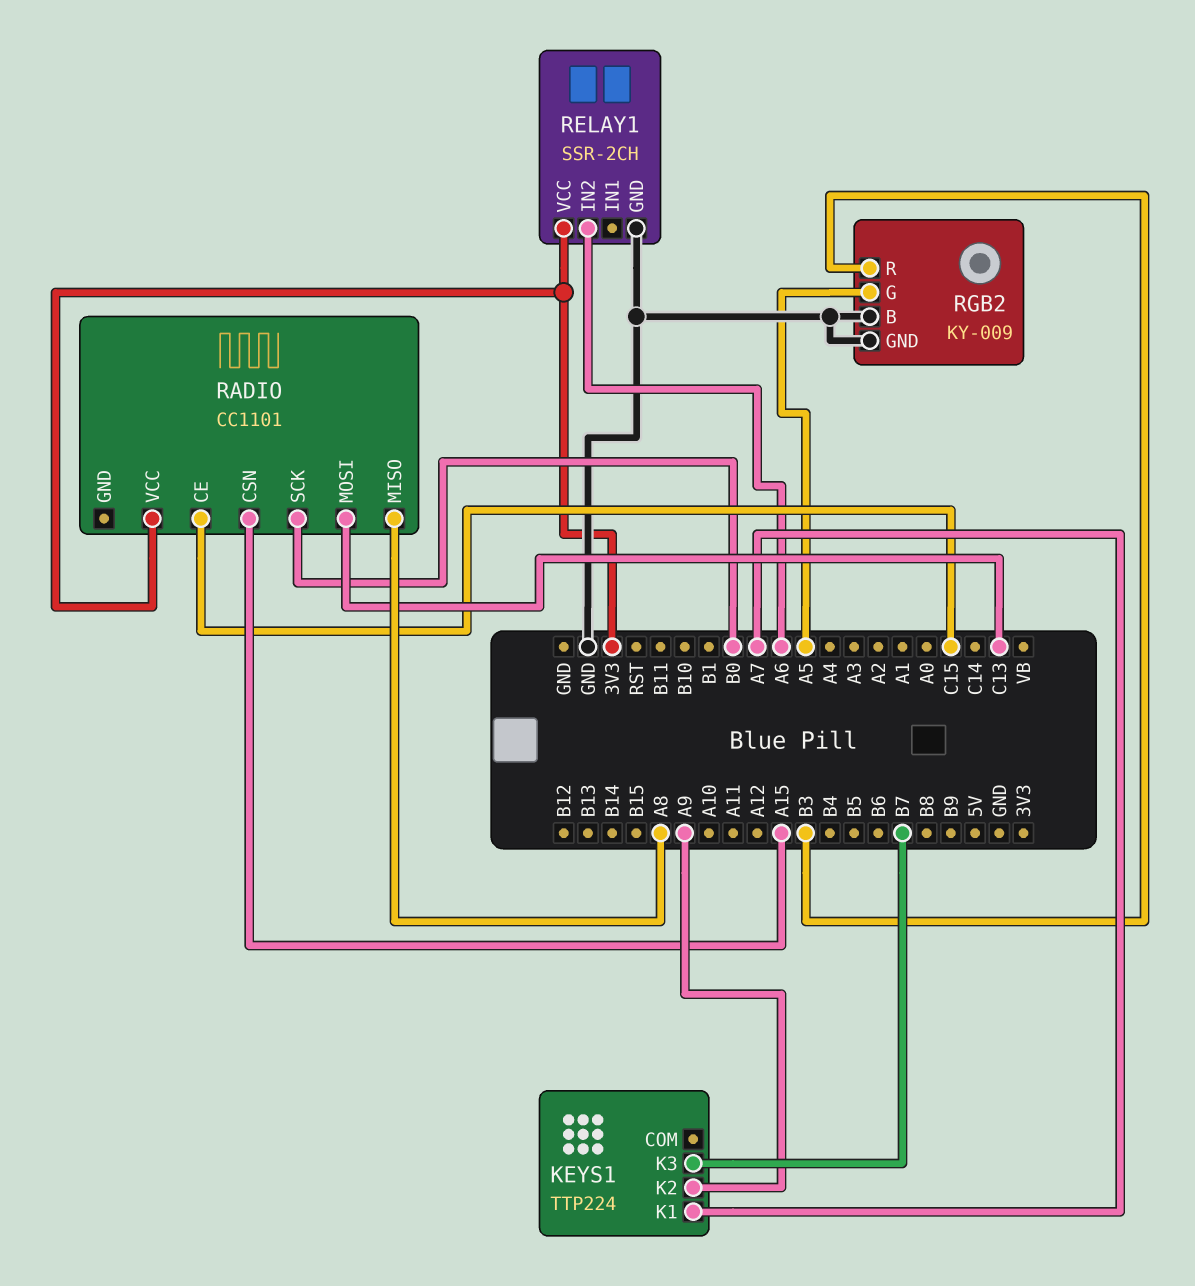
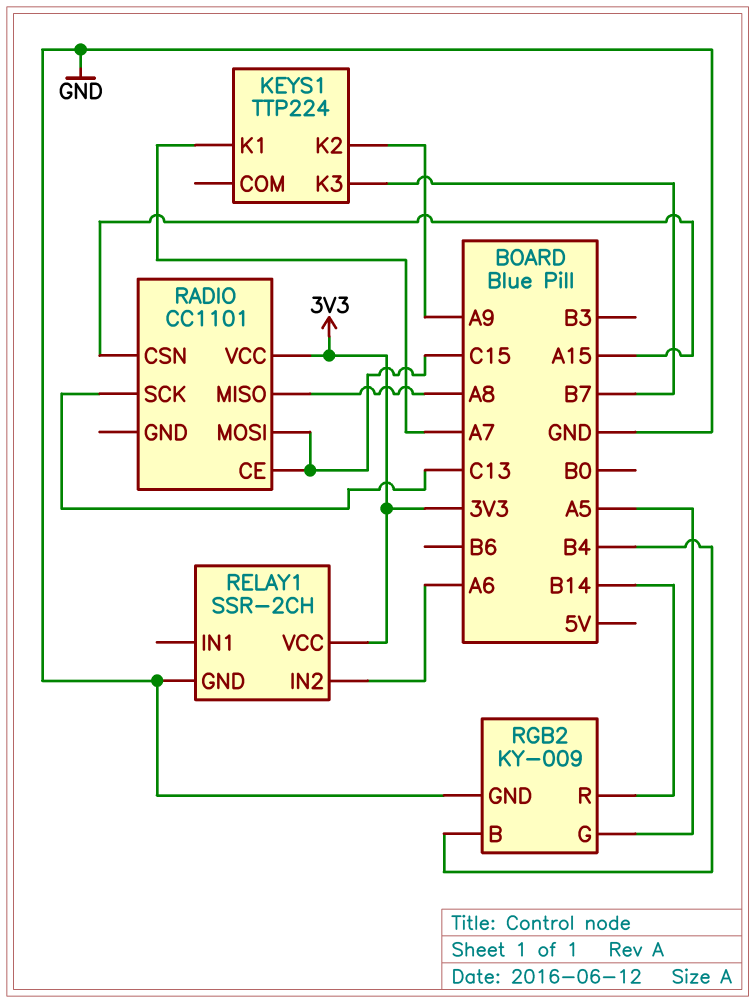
RADIO pin MOSI: C13 -> C15
RADIO pin SCK: B0 -> C13
RGB2 pin B: GND -> B4
RGB2 pin R: B3 -> B14

